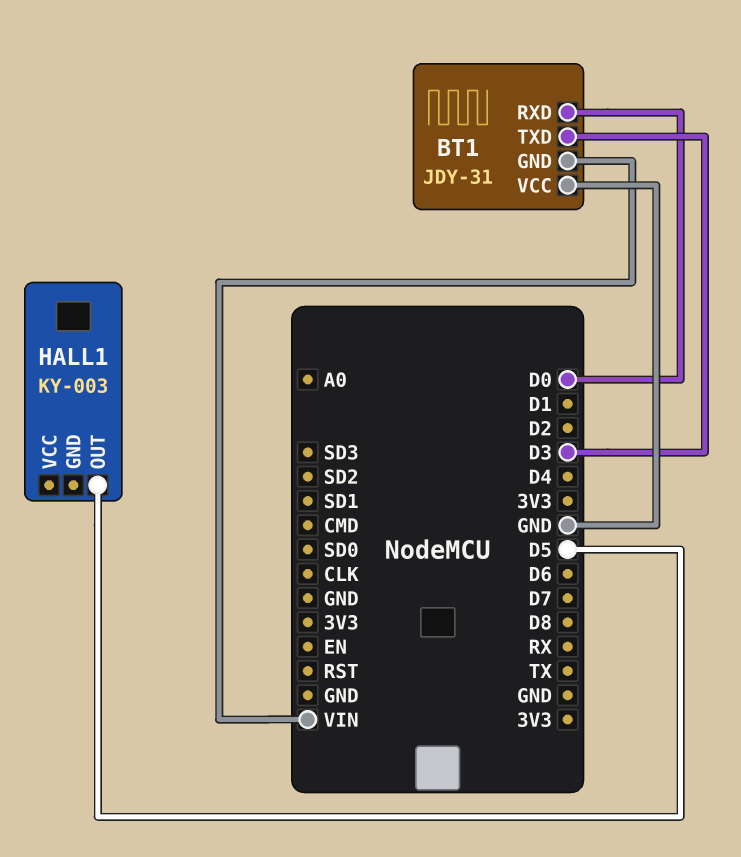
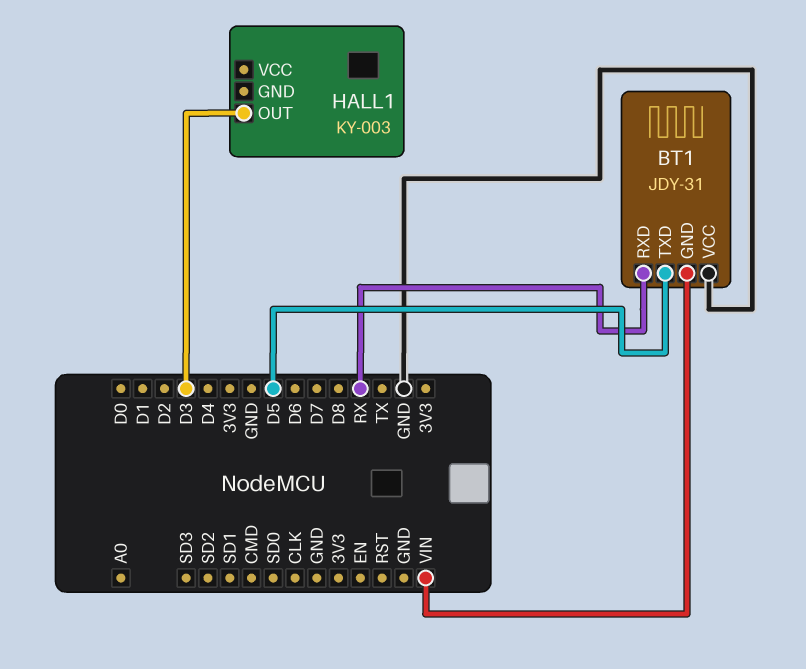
BT1 pin RXD: D0 -> RX
BT1 pin TXD: D3 -> D5
HALL1 pin OUT: D5 -> D3

